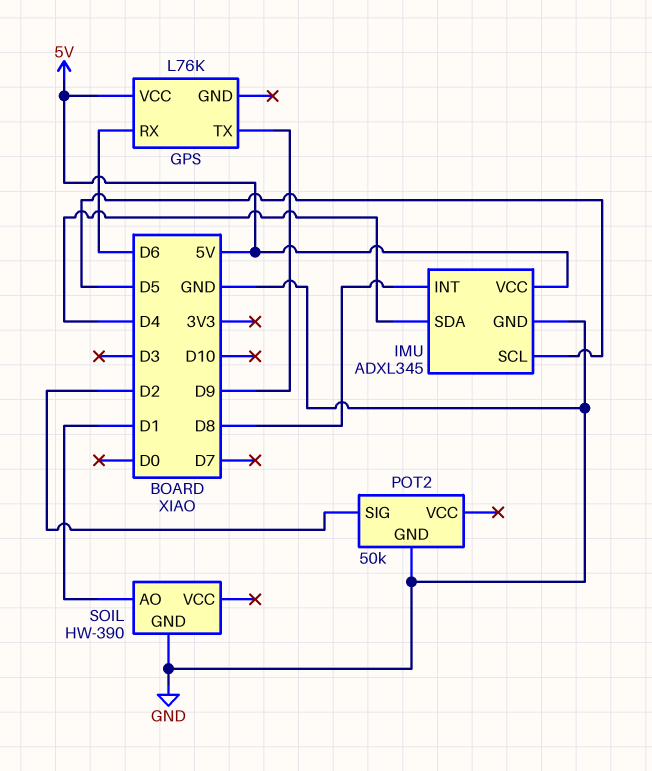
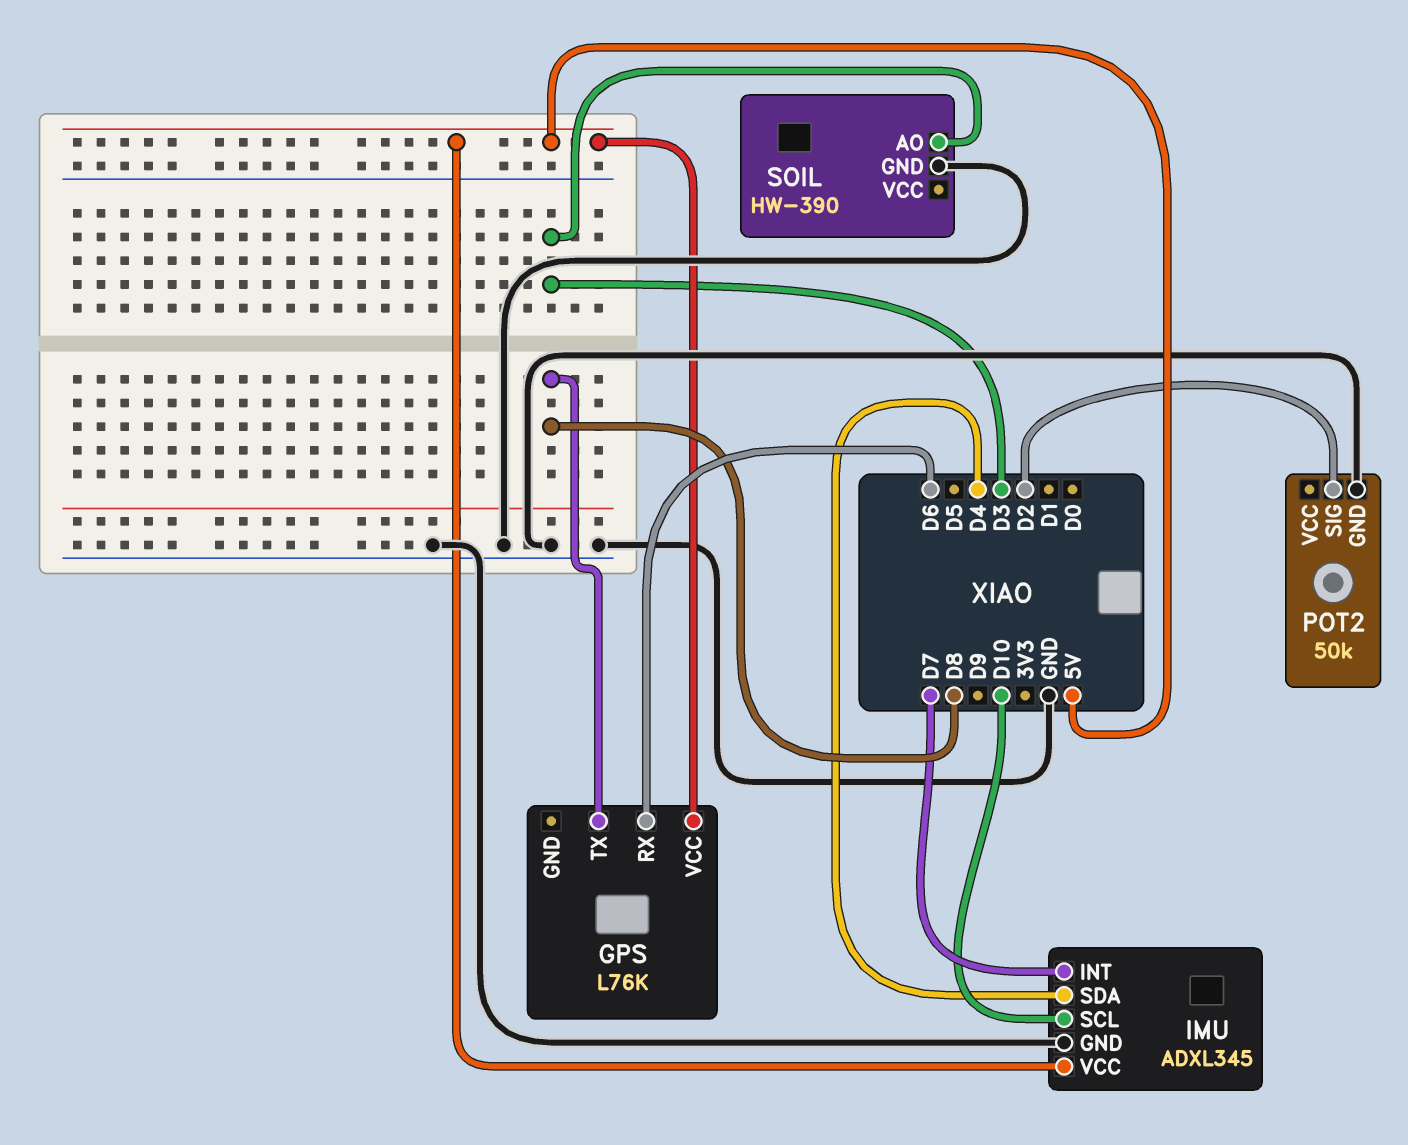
GPS pin TX: D9 -> D8
IMU pin INT: D8 -> D7
IMU pin SCL: D5 -> D10
SOIL pin AO: D1 -> D3

